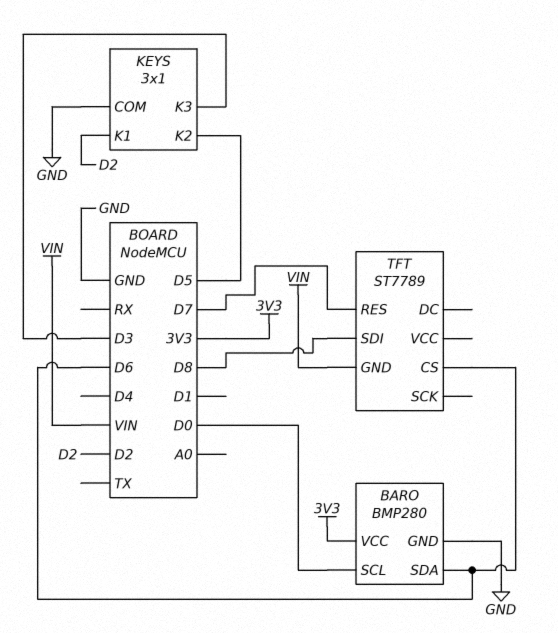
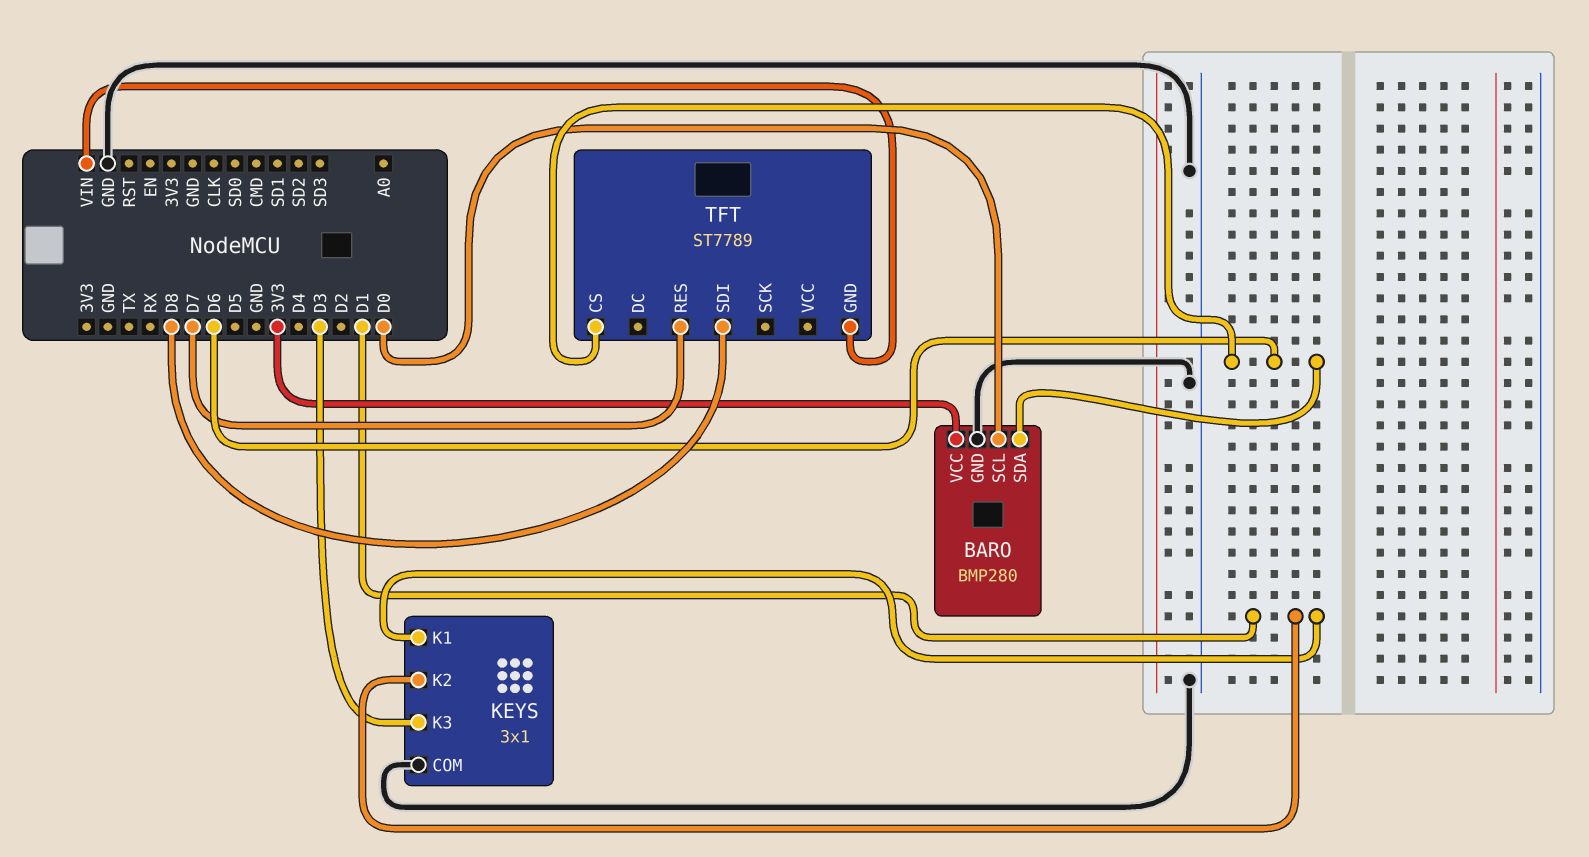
KEYS pin K1: D2 -> D1
KEYS pin K2: D5 -> D1

